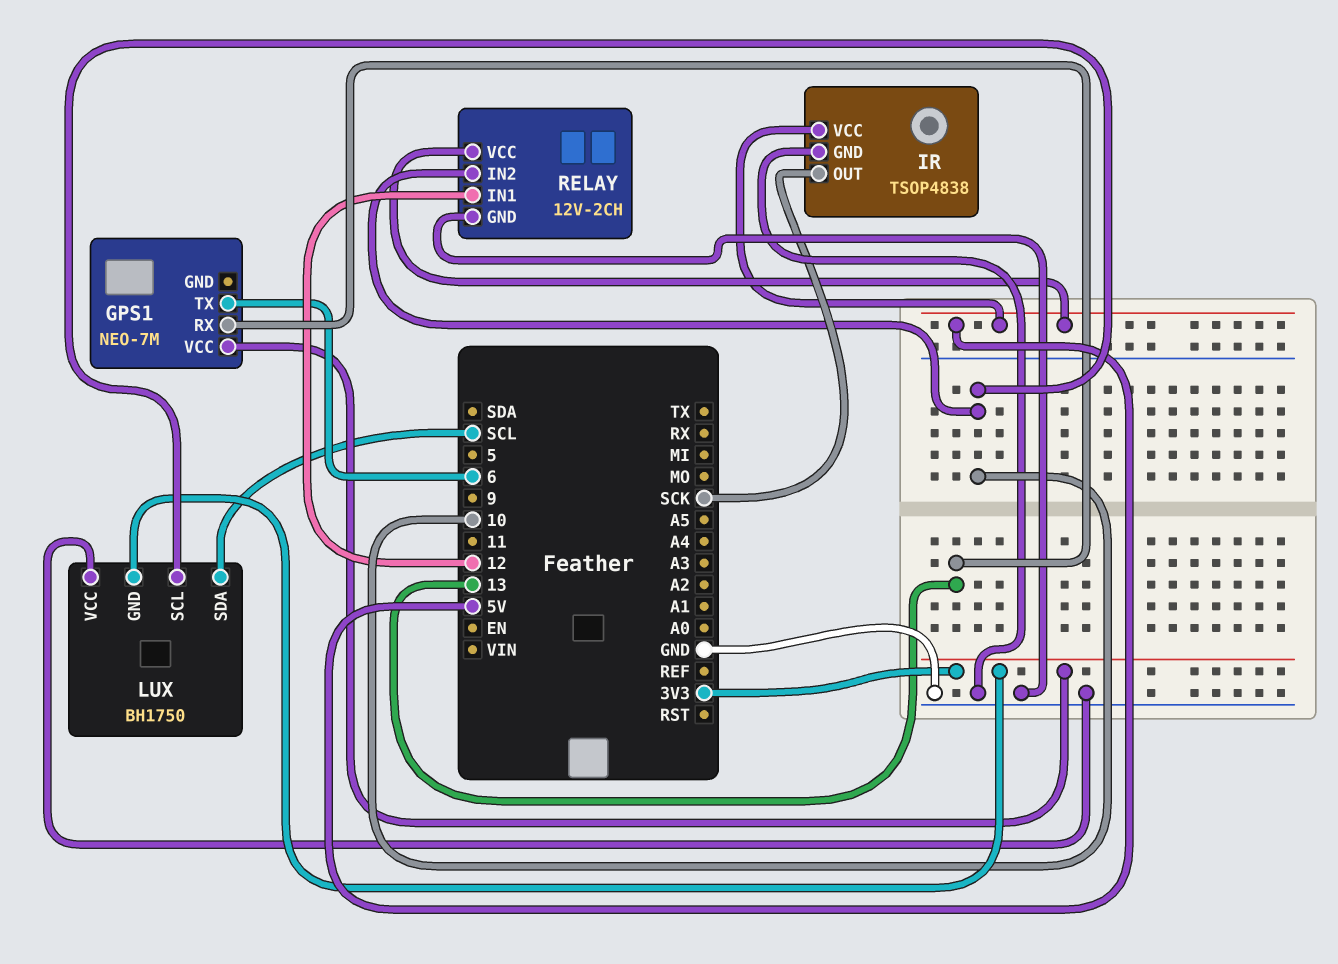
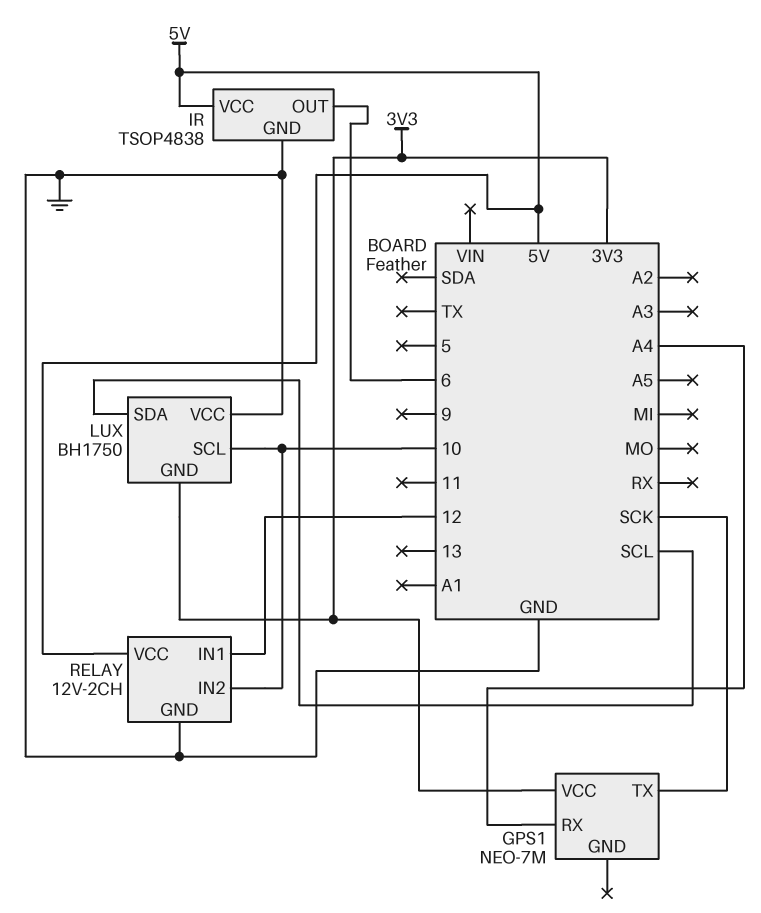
GPS1 pin RX: 13 -> A4
GPS1 pin TX: 6 -> SCK
IR pin OUT: SCK -> 6

